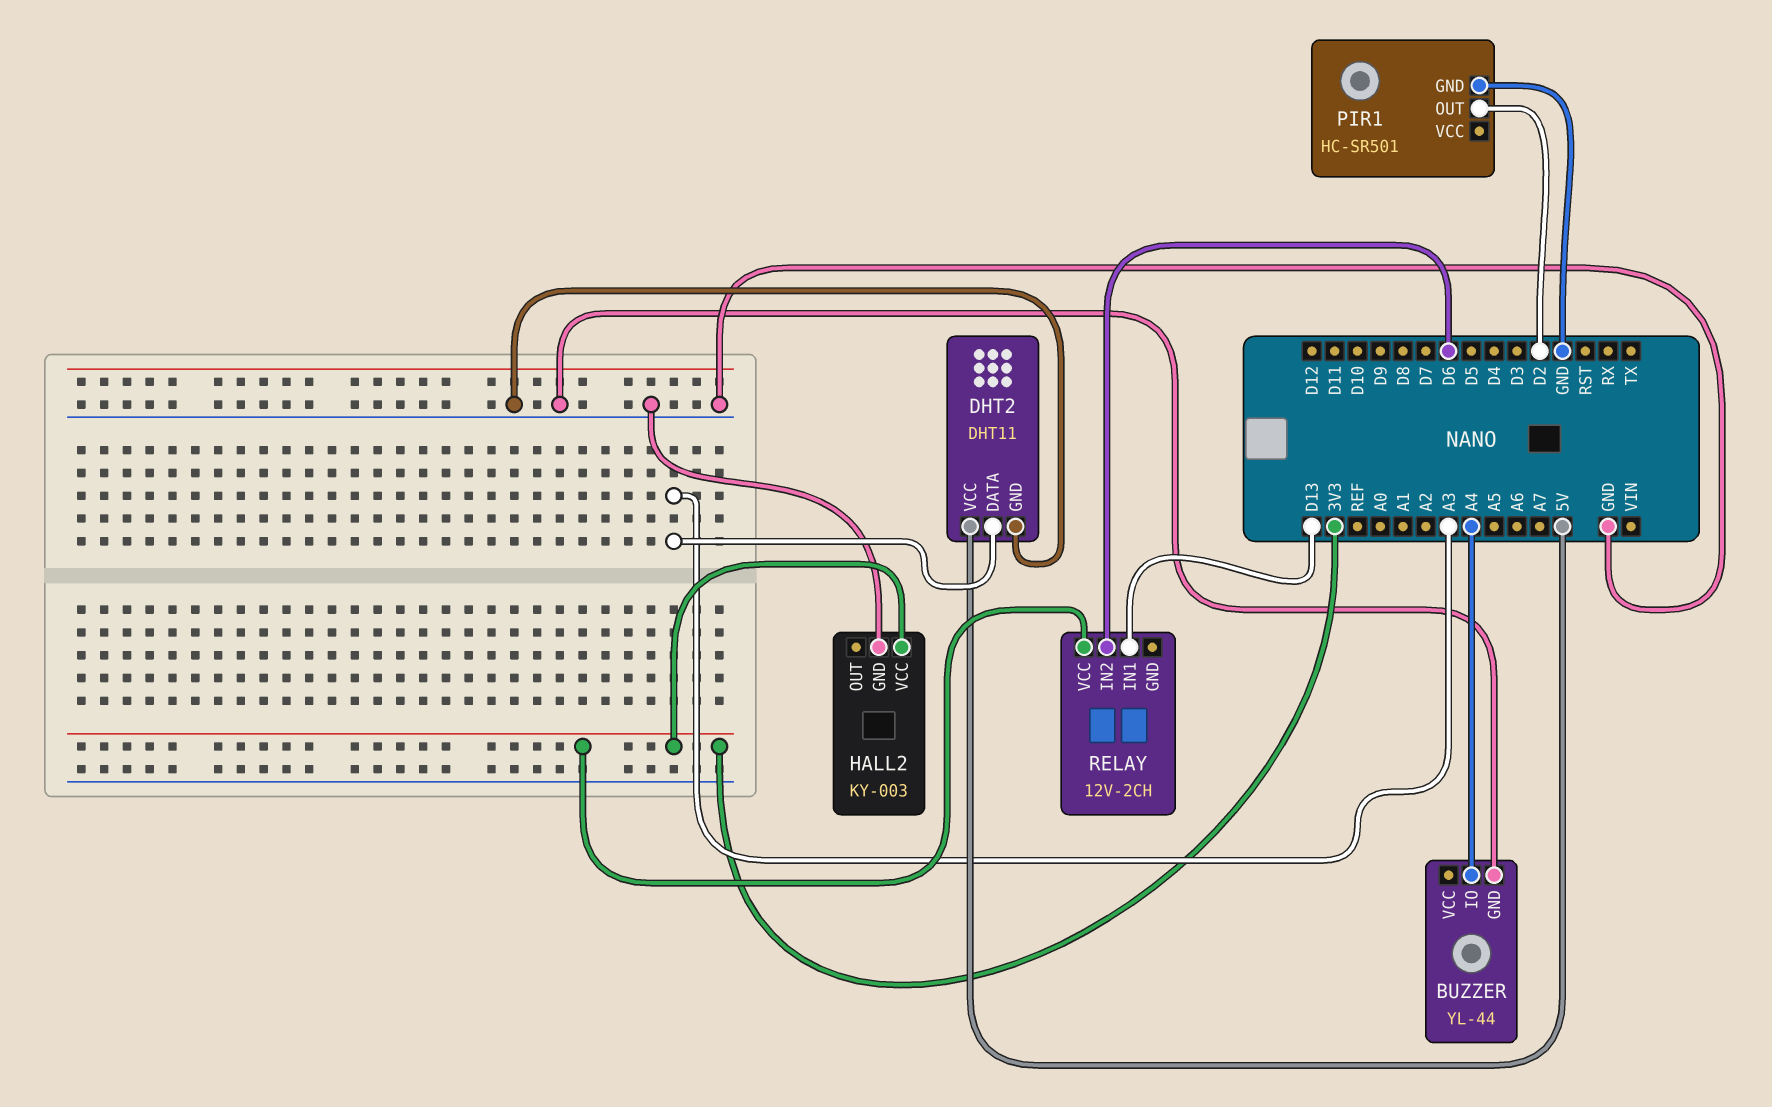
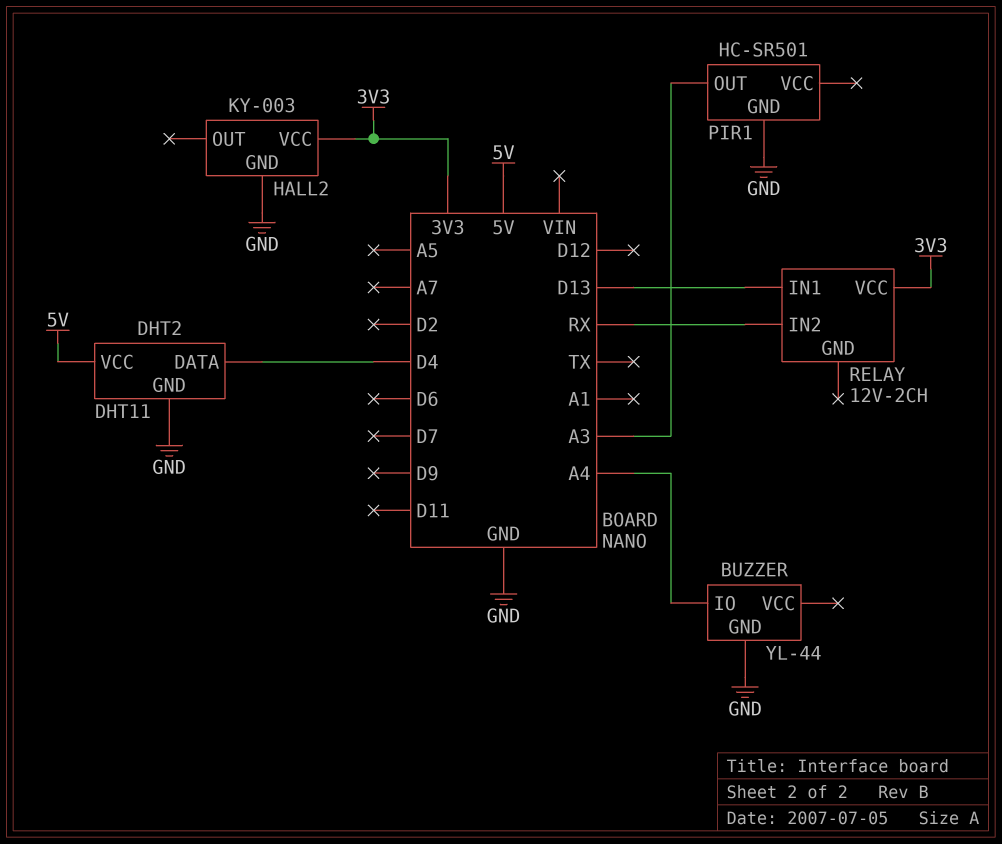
DHT2 pin DATA: A3 -> D4
PIR1 pin OUT: D2 -> A3
RELAY pin IN2: D6 -> RX

